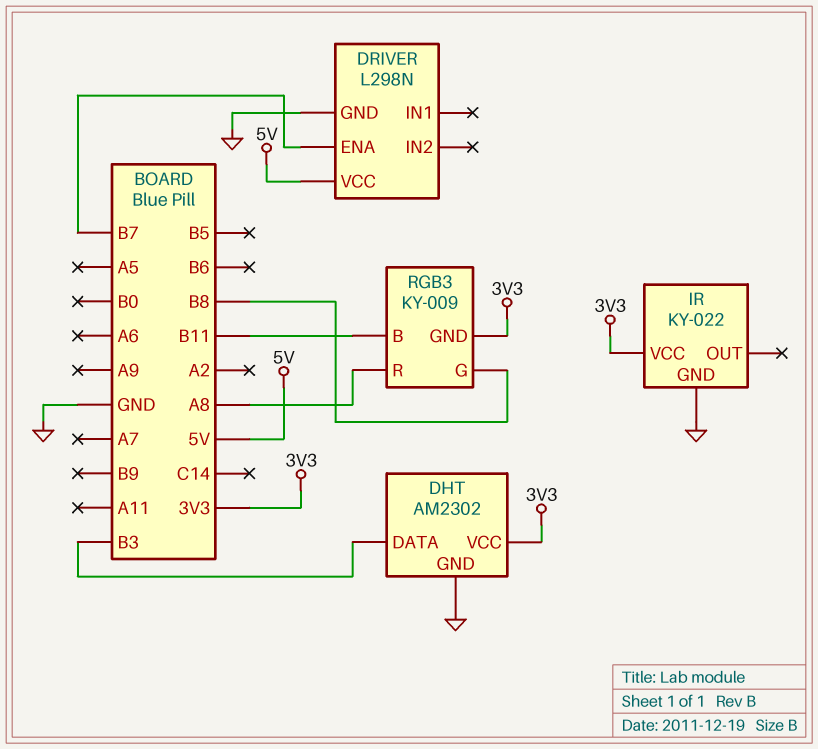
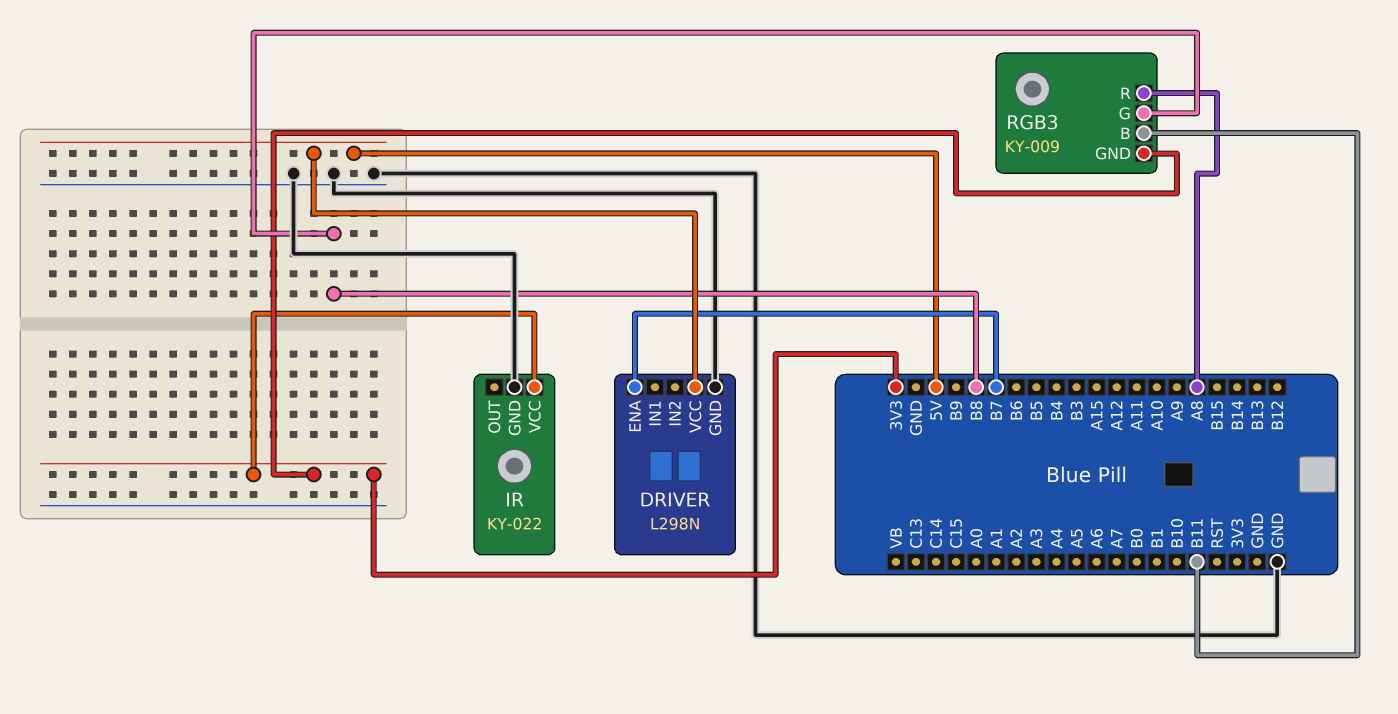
DHT: AM2302 -> none
DHT pin DATA: B3 -> none
DHT pin GND: GND -> none
DHT pin VCC: 3V3 -> none

